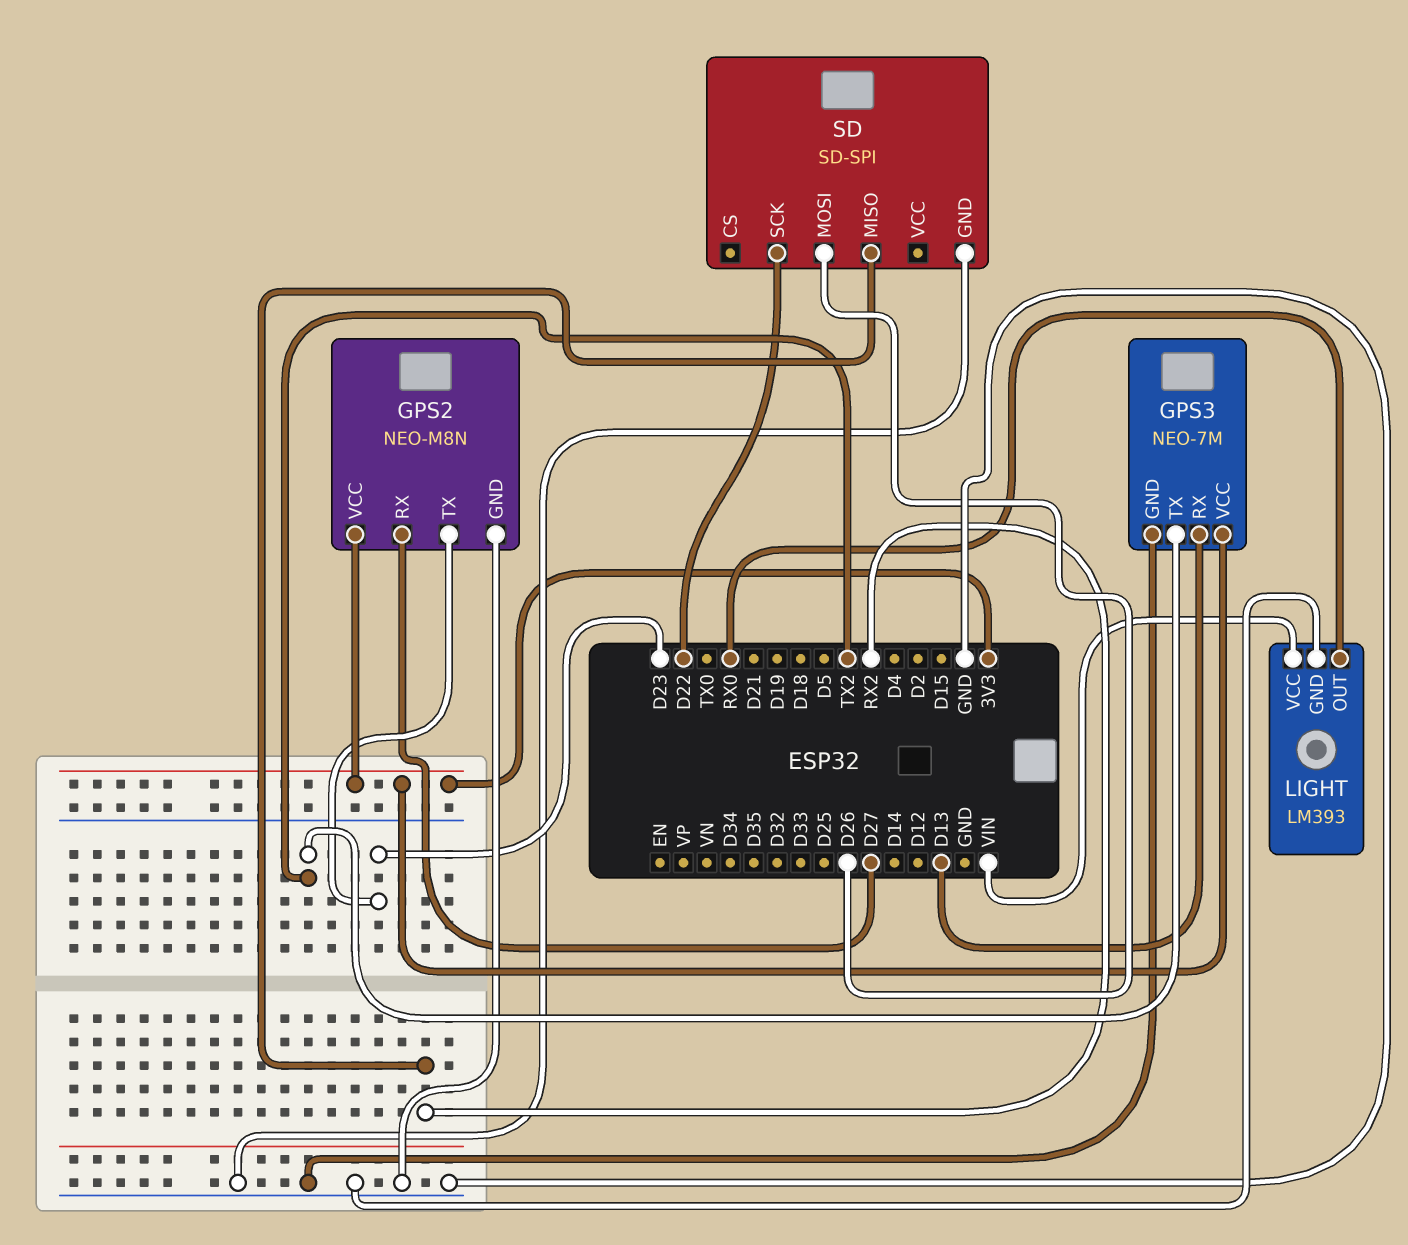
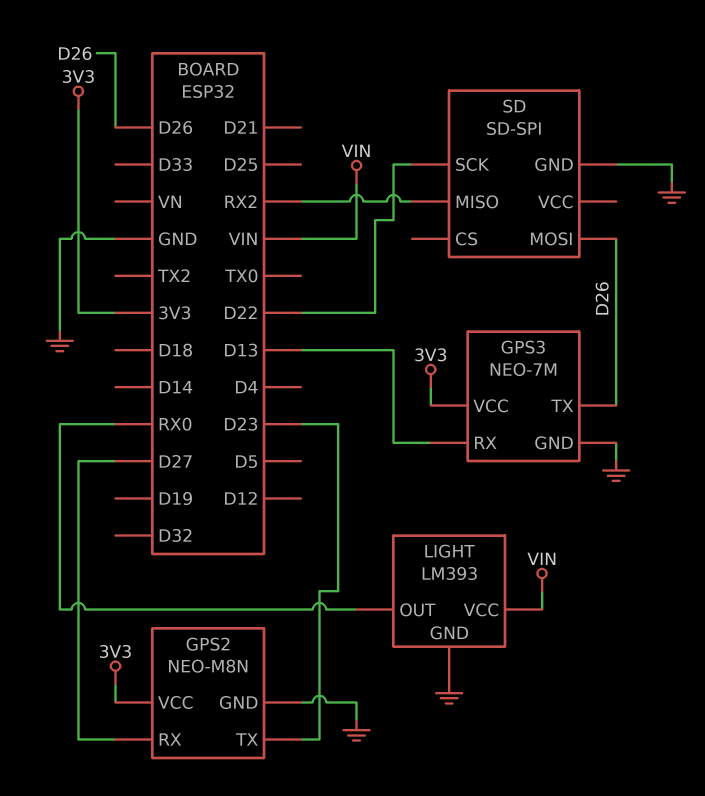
GPS3 pin TX: TX2 -> D26

